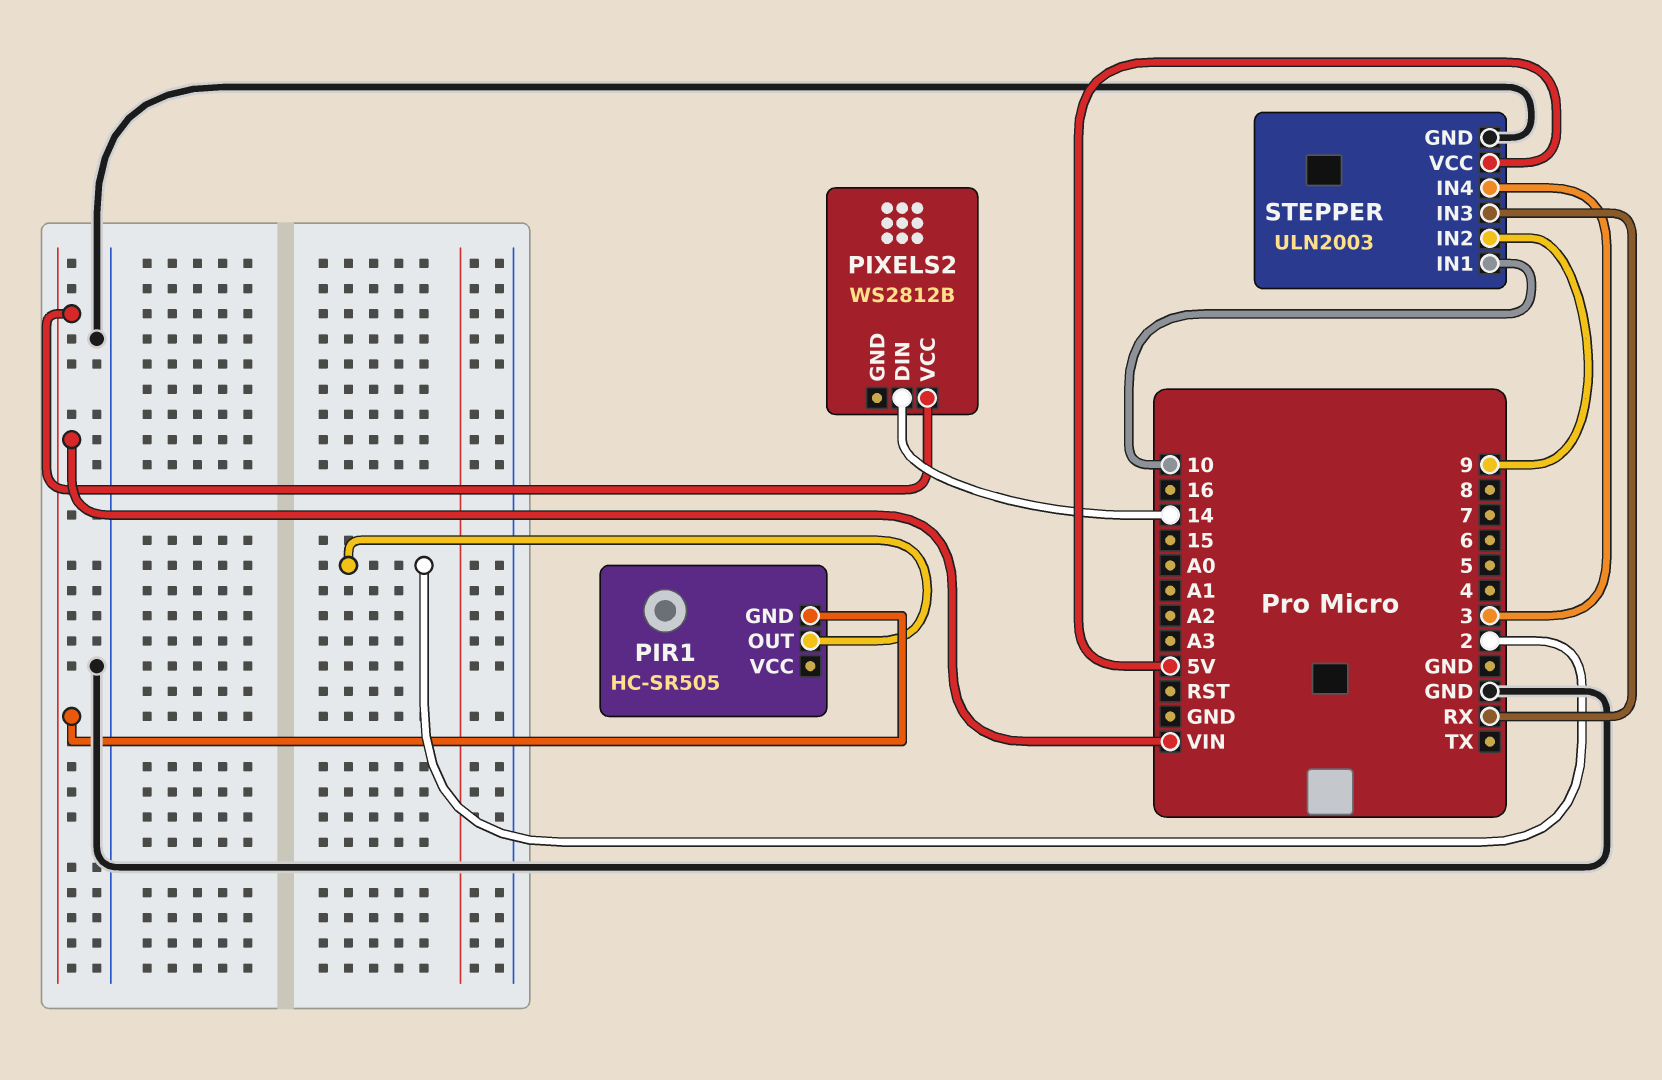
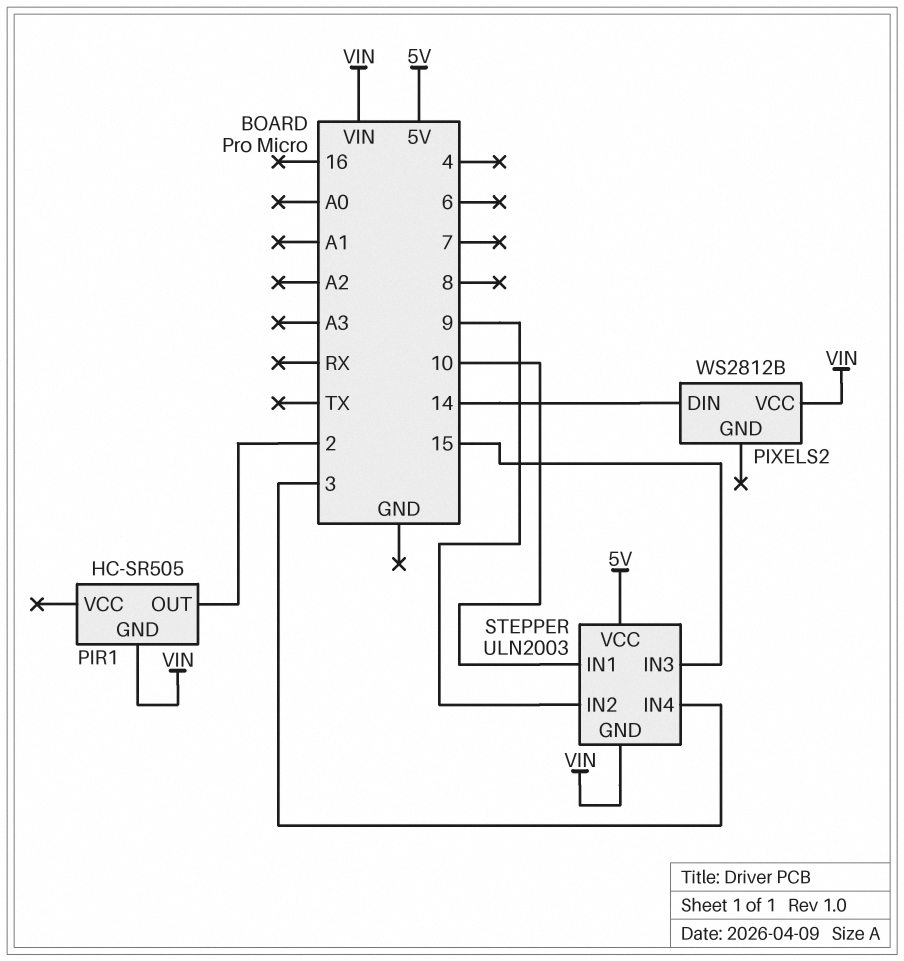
STEPPER pin GND: GND -> VIN
STEPPER pin IN3: RX -> 15

